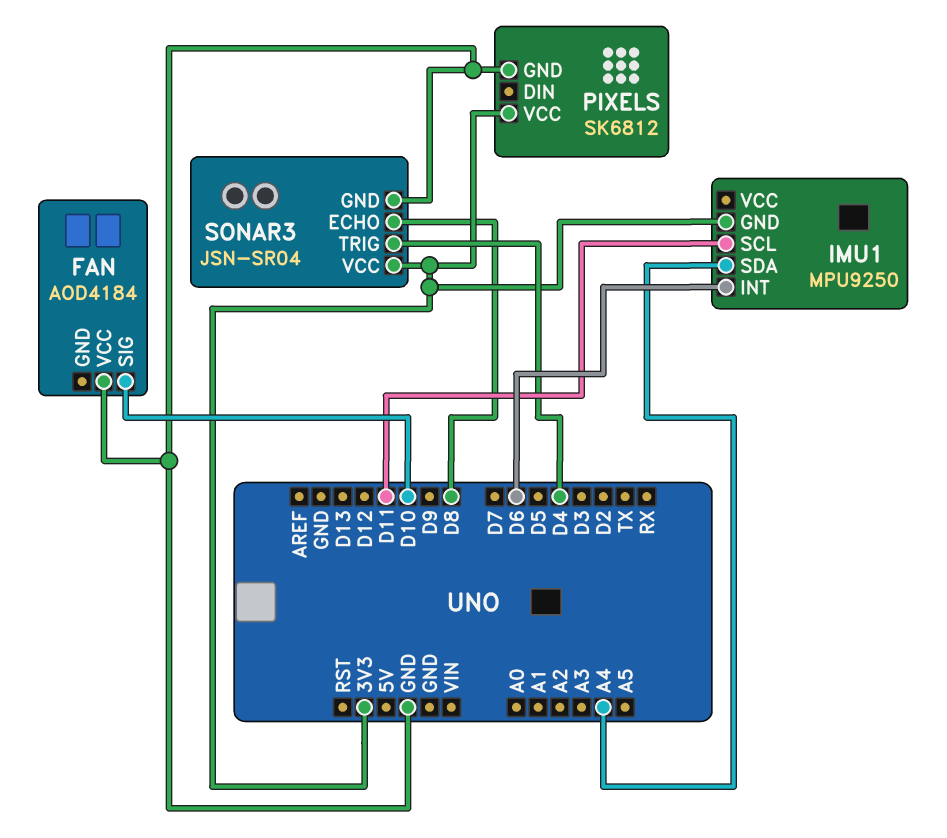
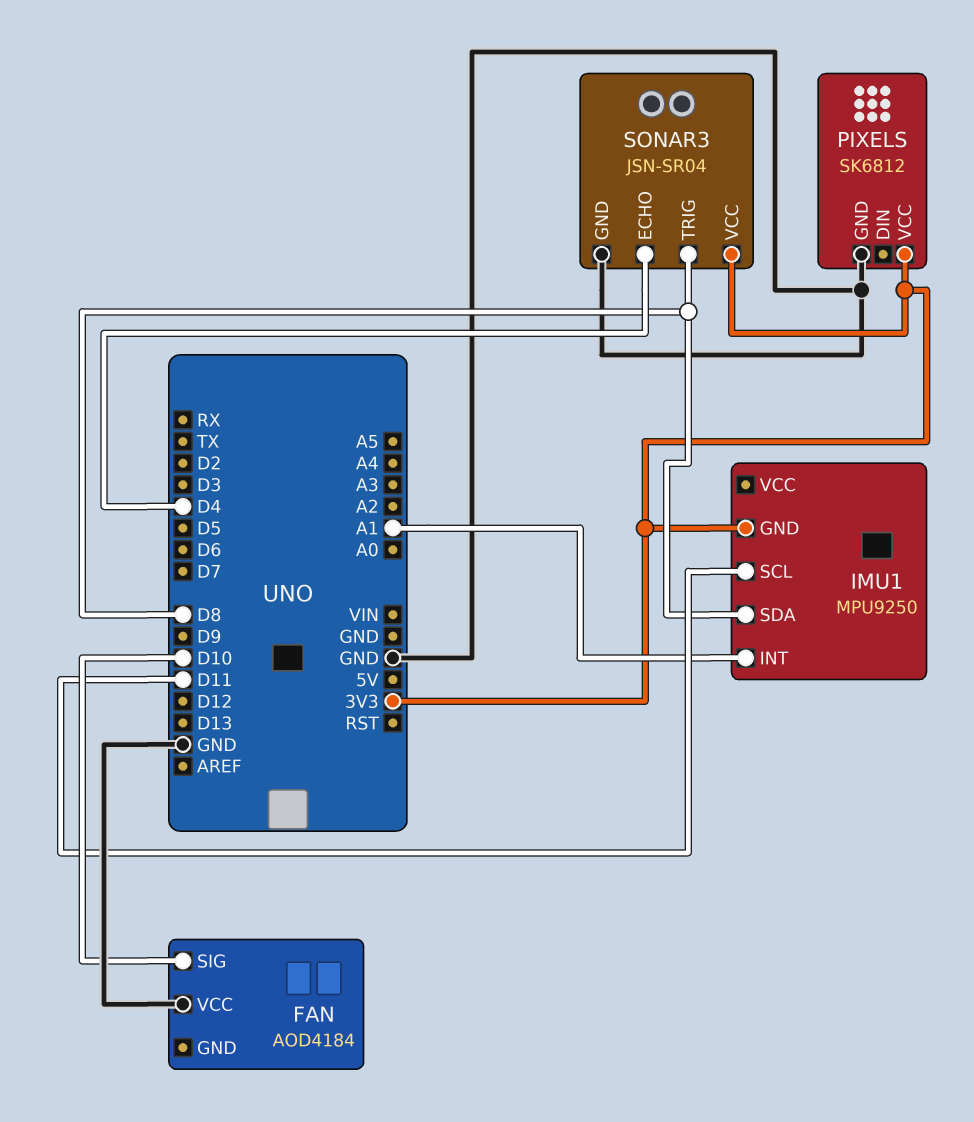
IMU1 pin INT: D6 -> A1
IMU1 pin SDA: A4 -> D8
SONAR3 pin ECHO: D8 -> D4
SONAR3 pin TRIG: D4 -> D8

